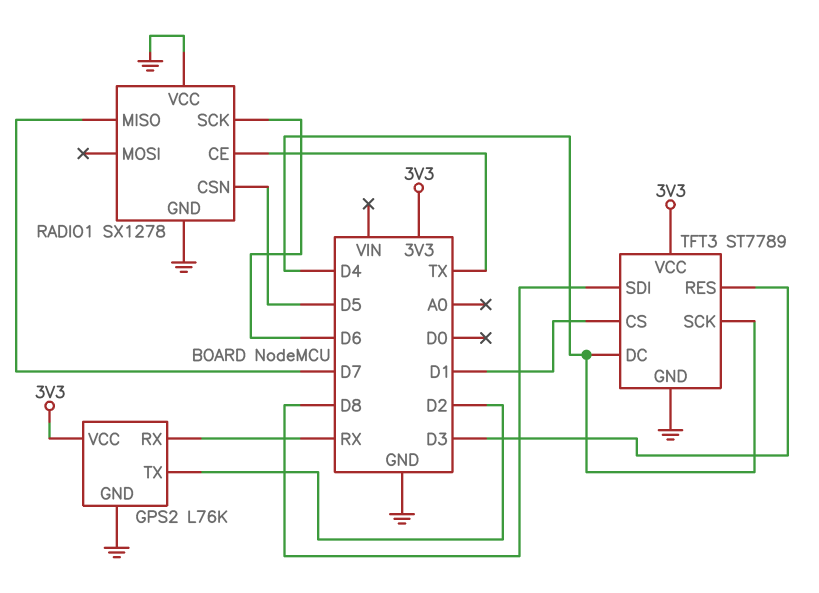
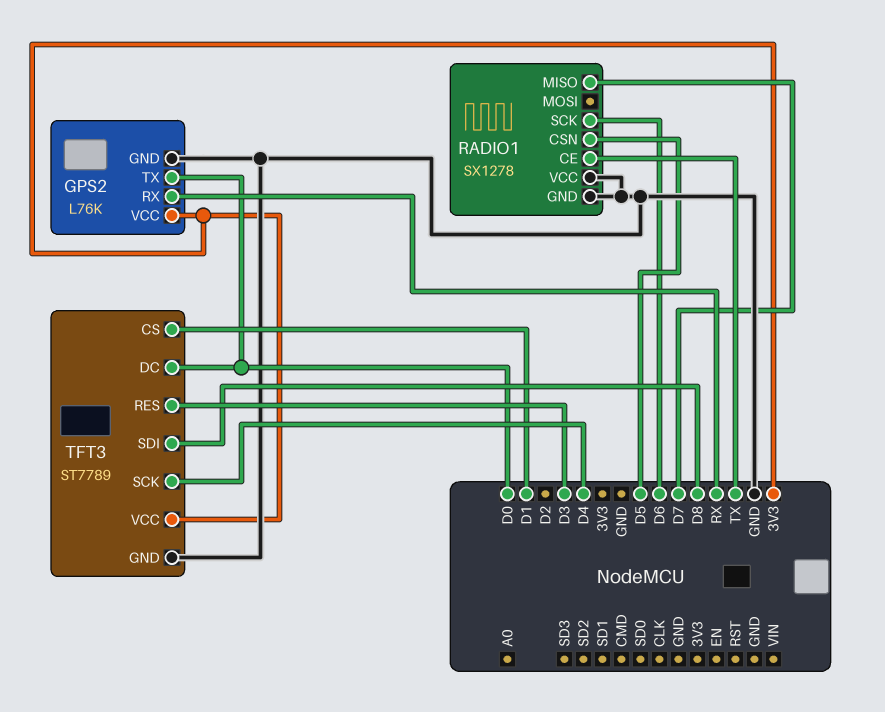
GPS2 pin TX: D2 -> D0
TFT3 pin DC: D4 -> D0

